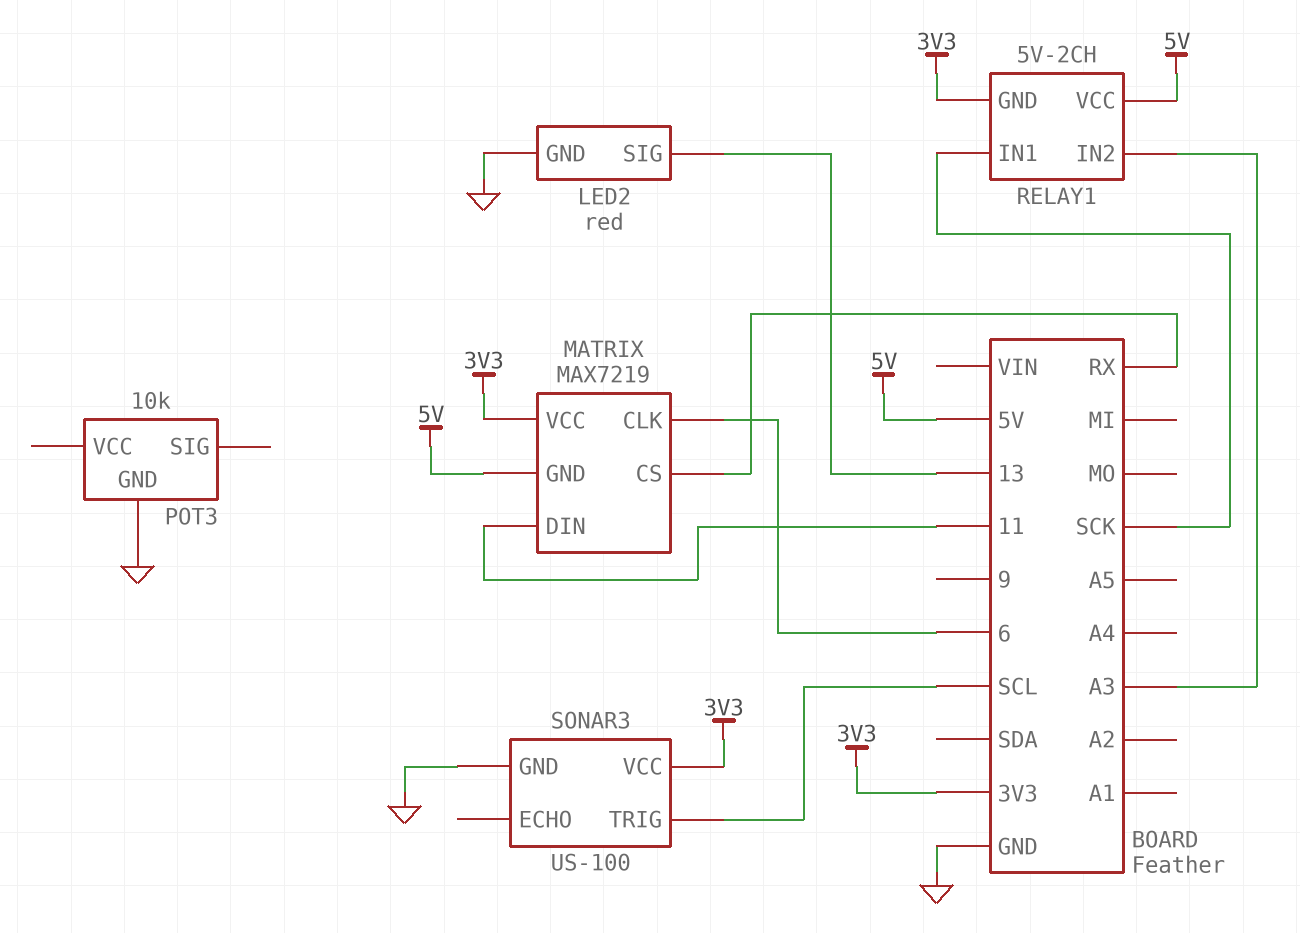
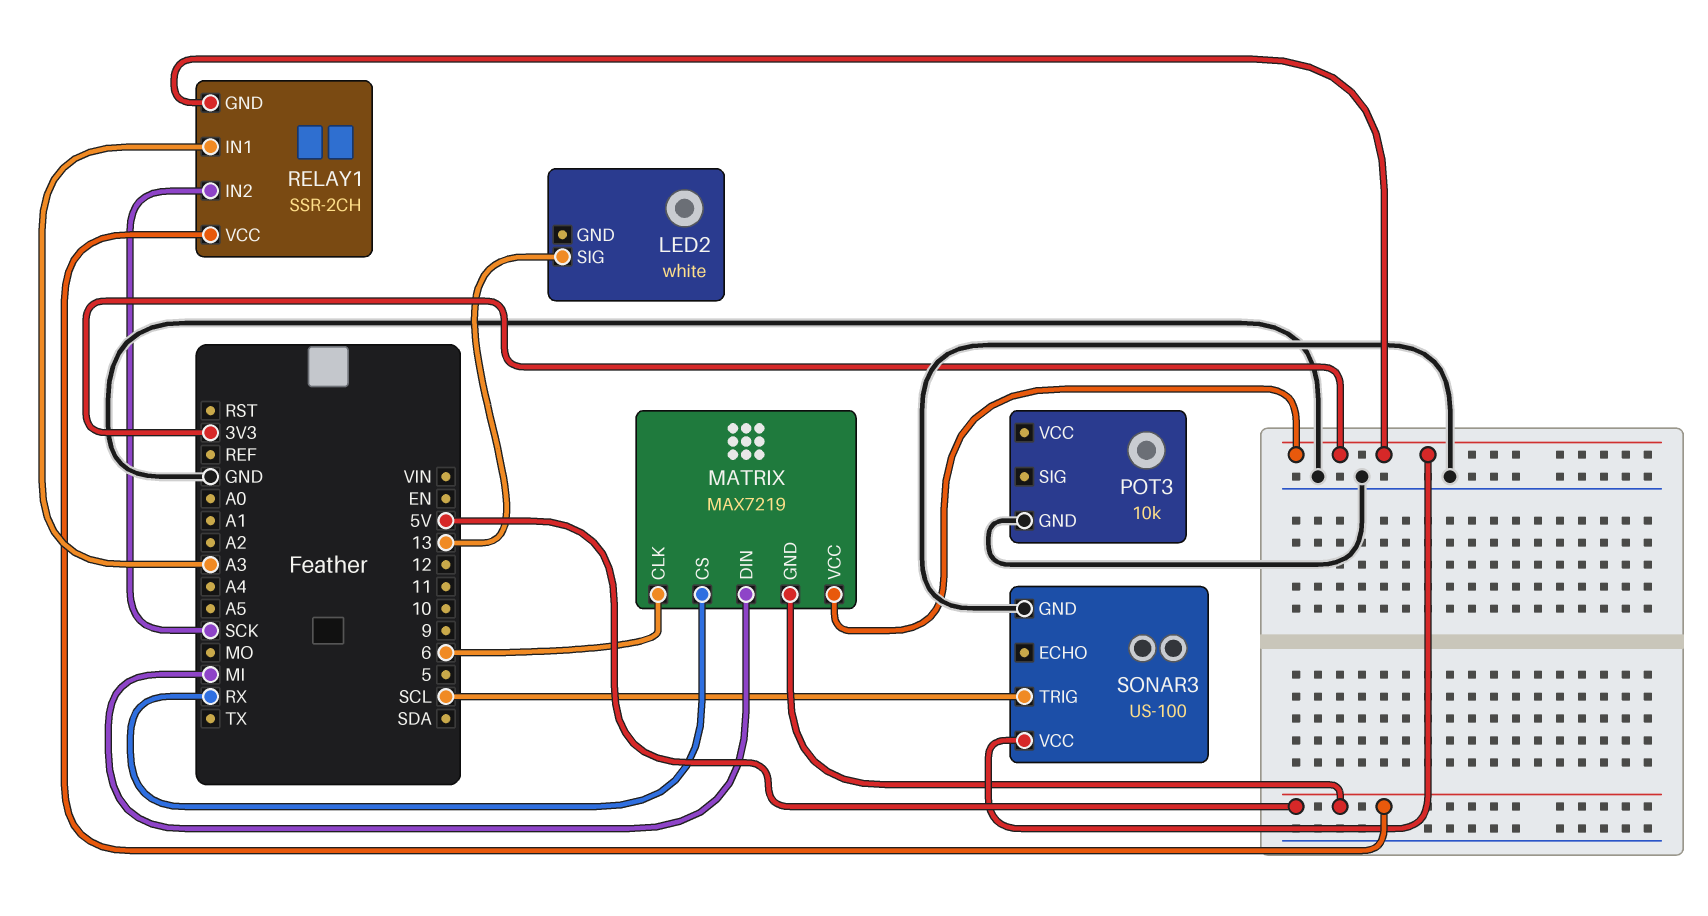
LED2: red -> white
LED2 pin GND: GND -> none
MATRIX pin DIN: 11 -> MI
RELAY1: 5V-2CH -> SSR-2CH
RELAY1 pin IN1: SCK -> A3
RELAY1 pin IN2: A3 -> SCK

